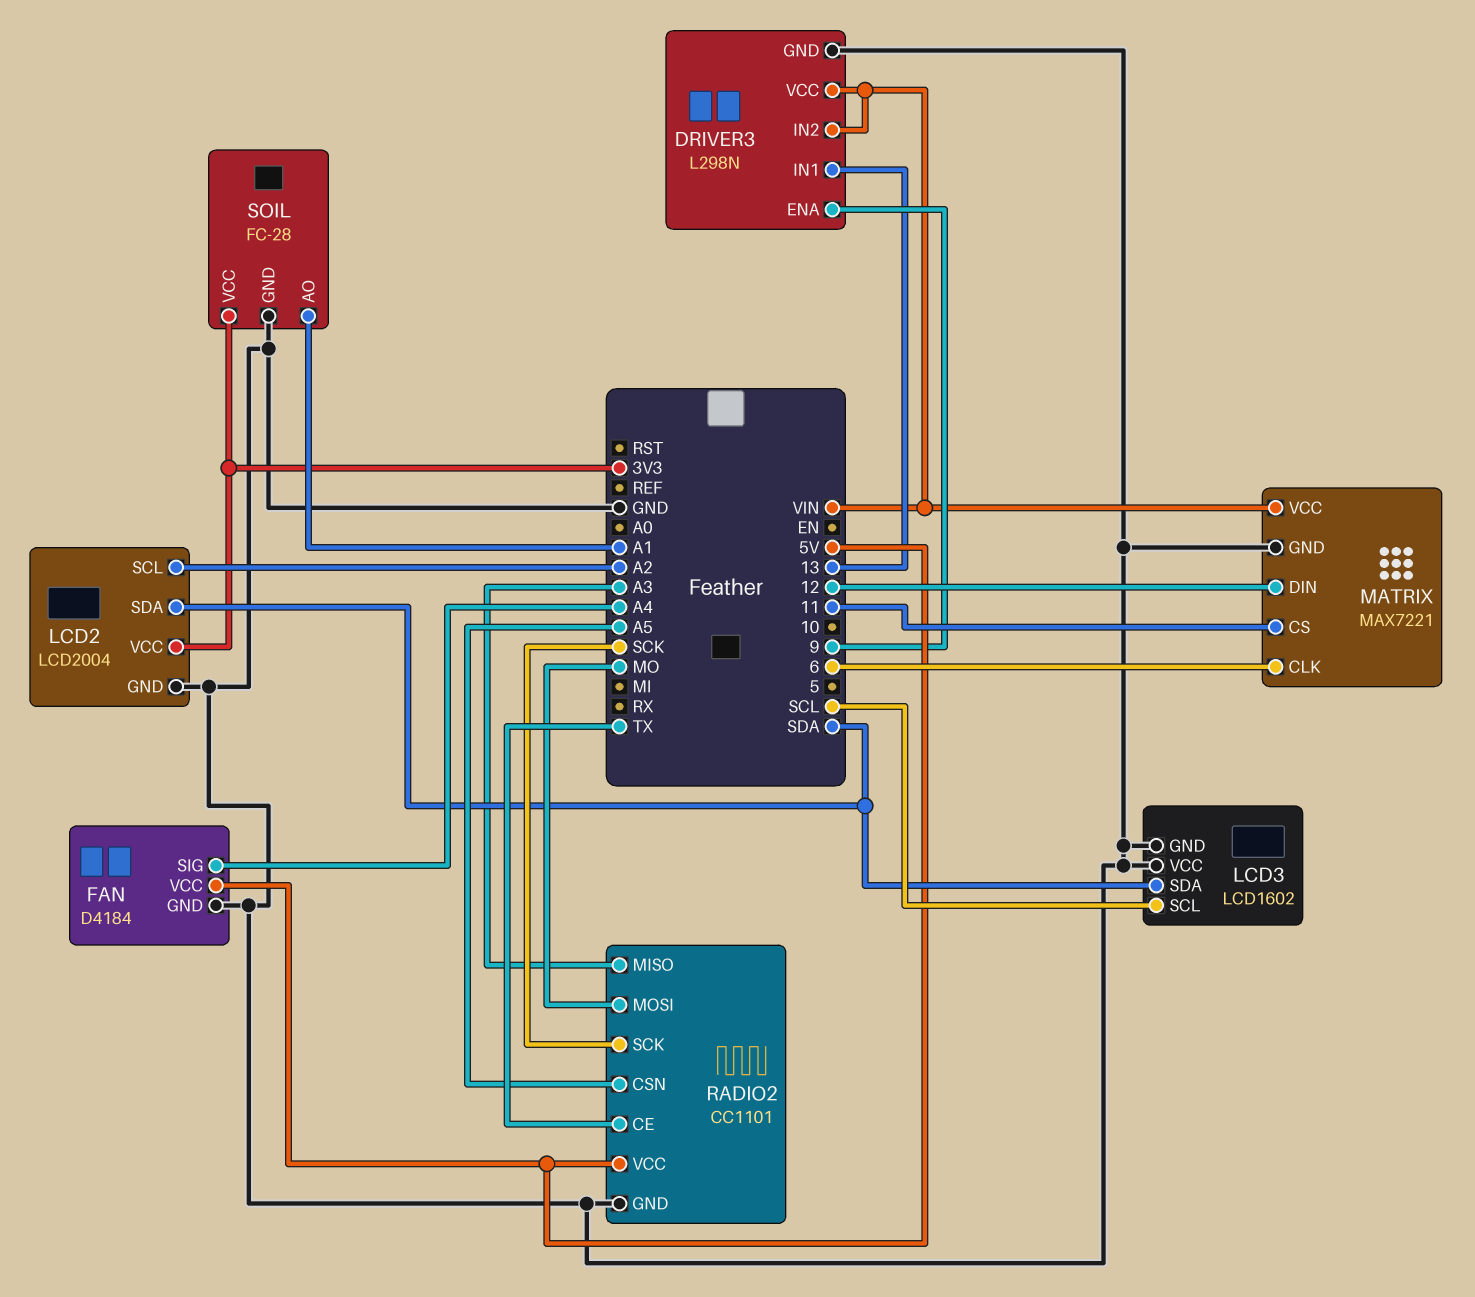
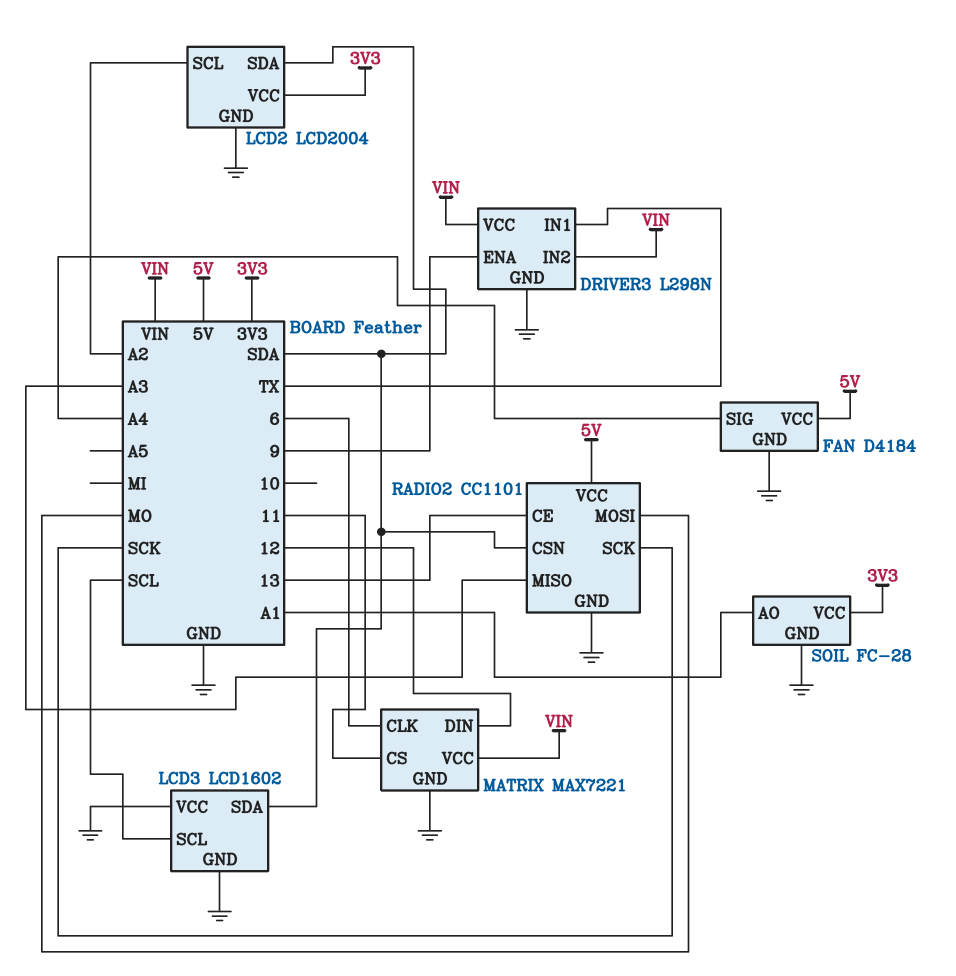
DRIVER3 pin IN1: 13 -> TX
RADIO2 pin CE: TX -> 13
RADIO2 pin CSN: A5 -> SDA

